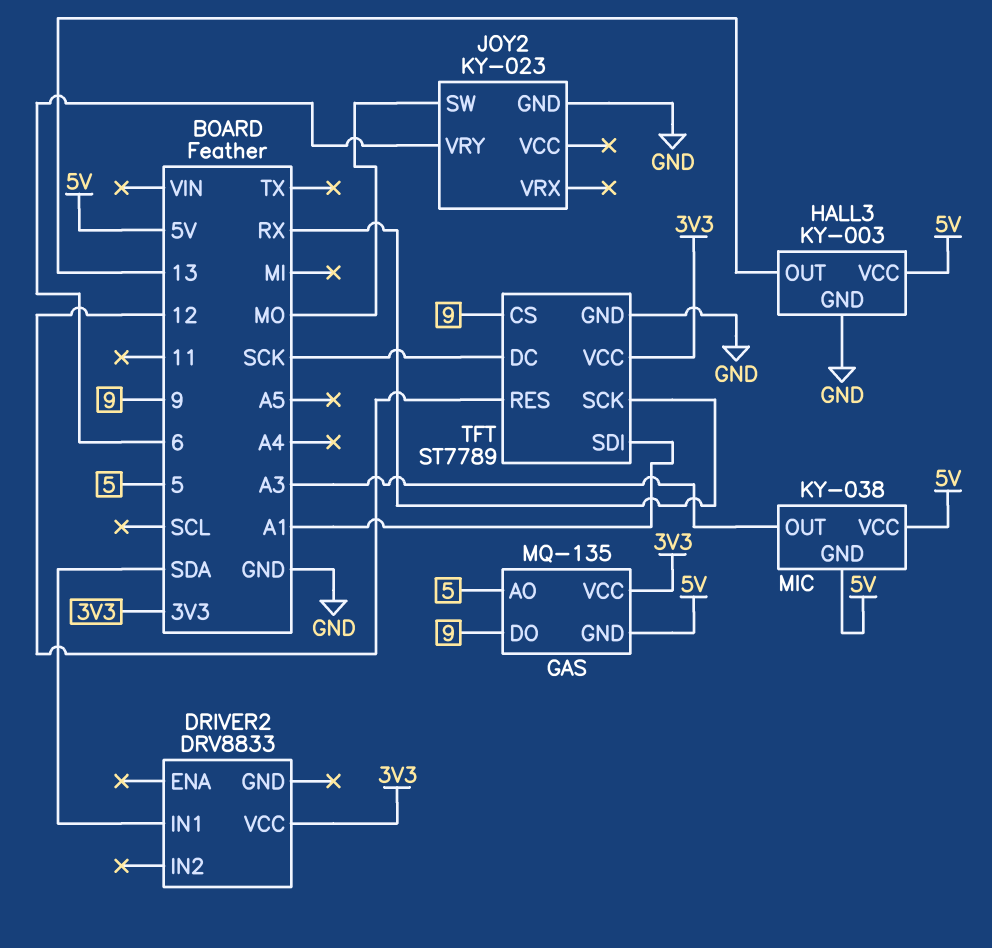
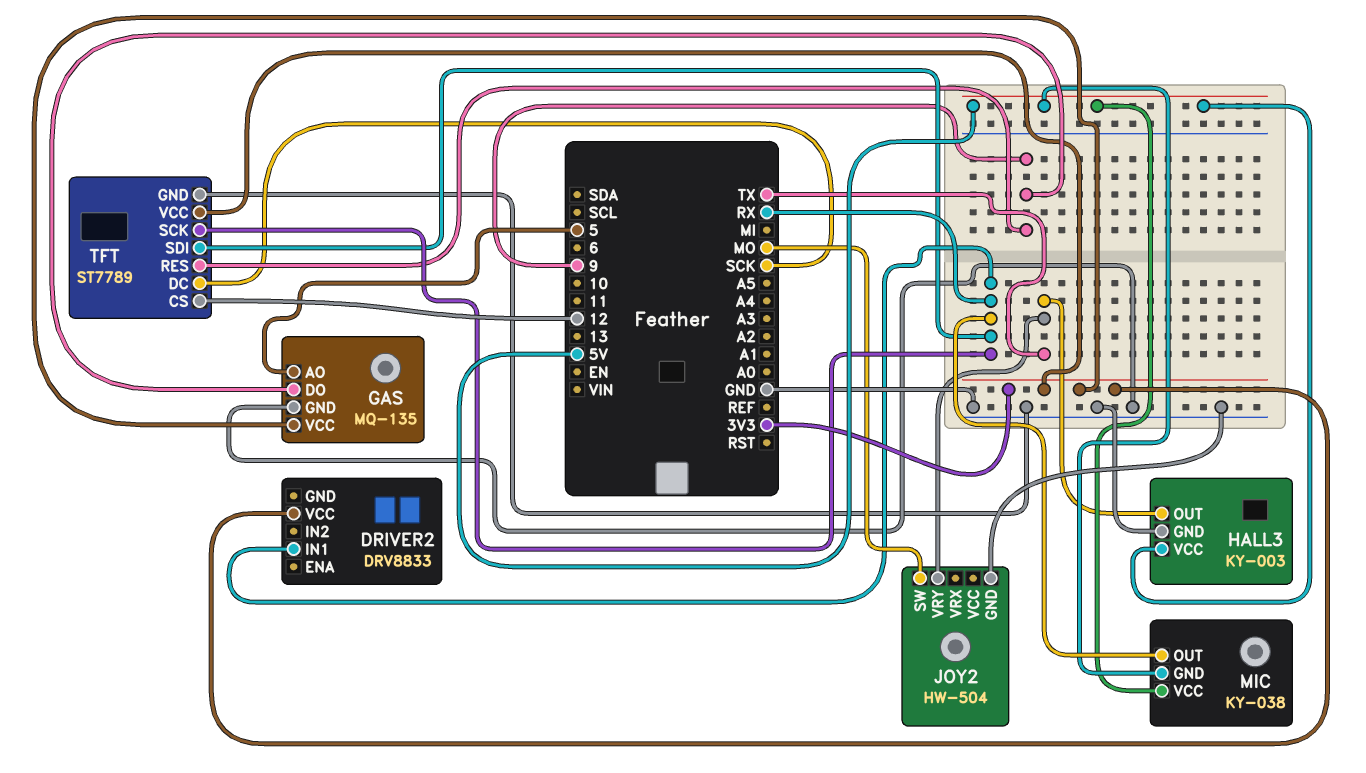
DRIVER2 pin IN1: SDA -> RX
GAS pin GND: 5V -> GND
HALL3 pin OUT: 13 -> TX
JOY2: KY-023 -> HW-504
JOY2 pin VRY: 6 -> TX
MIC pin OUT: A3 -> RX
TFT pin CS: 9 -> 12
TFT pin RES: 12 -> 9
TFT pin SDI: A1 -> RX

